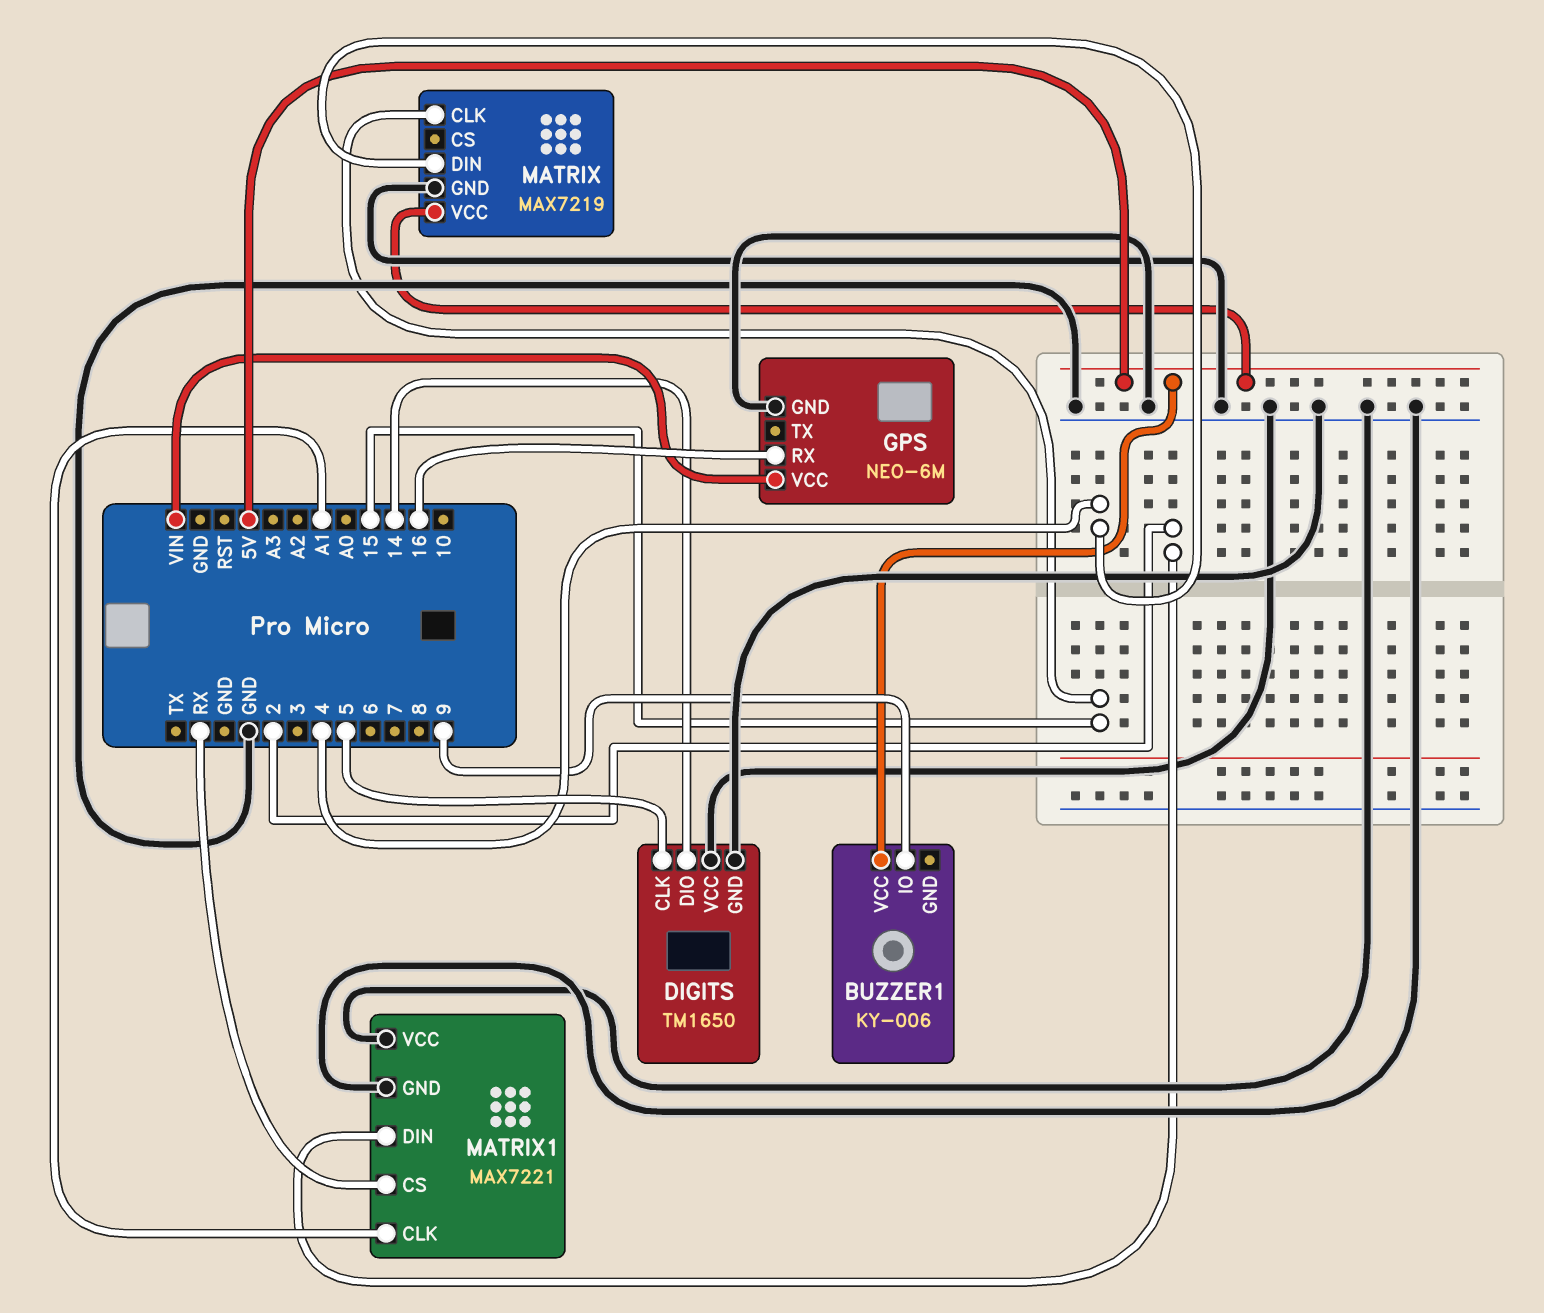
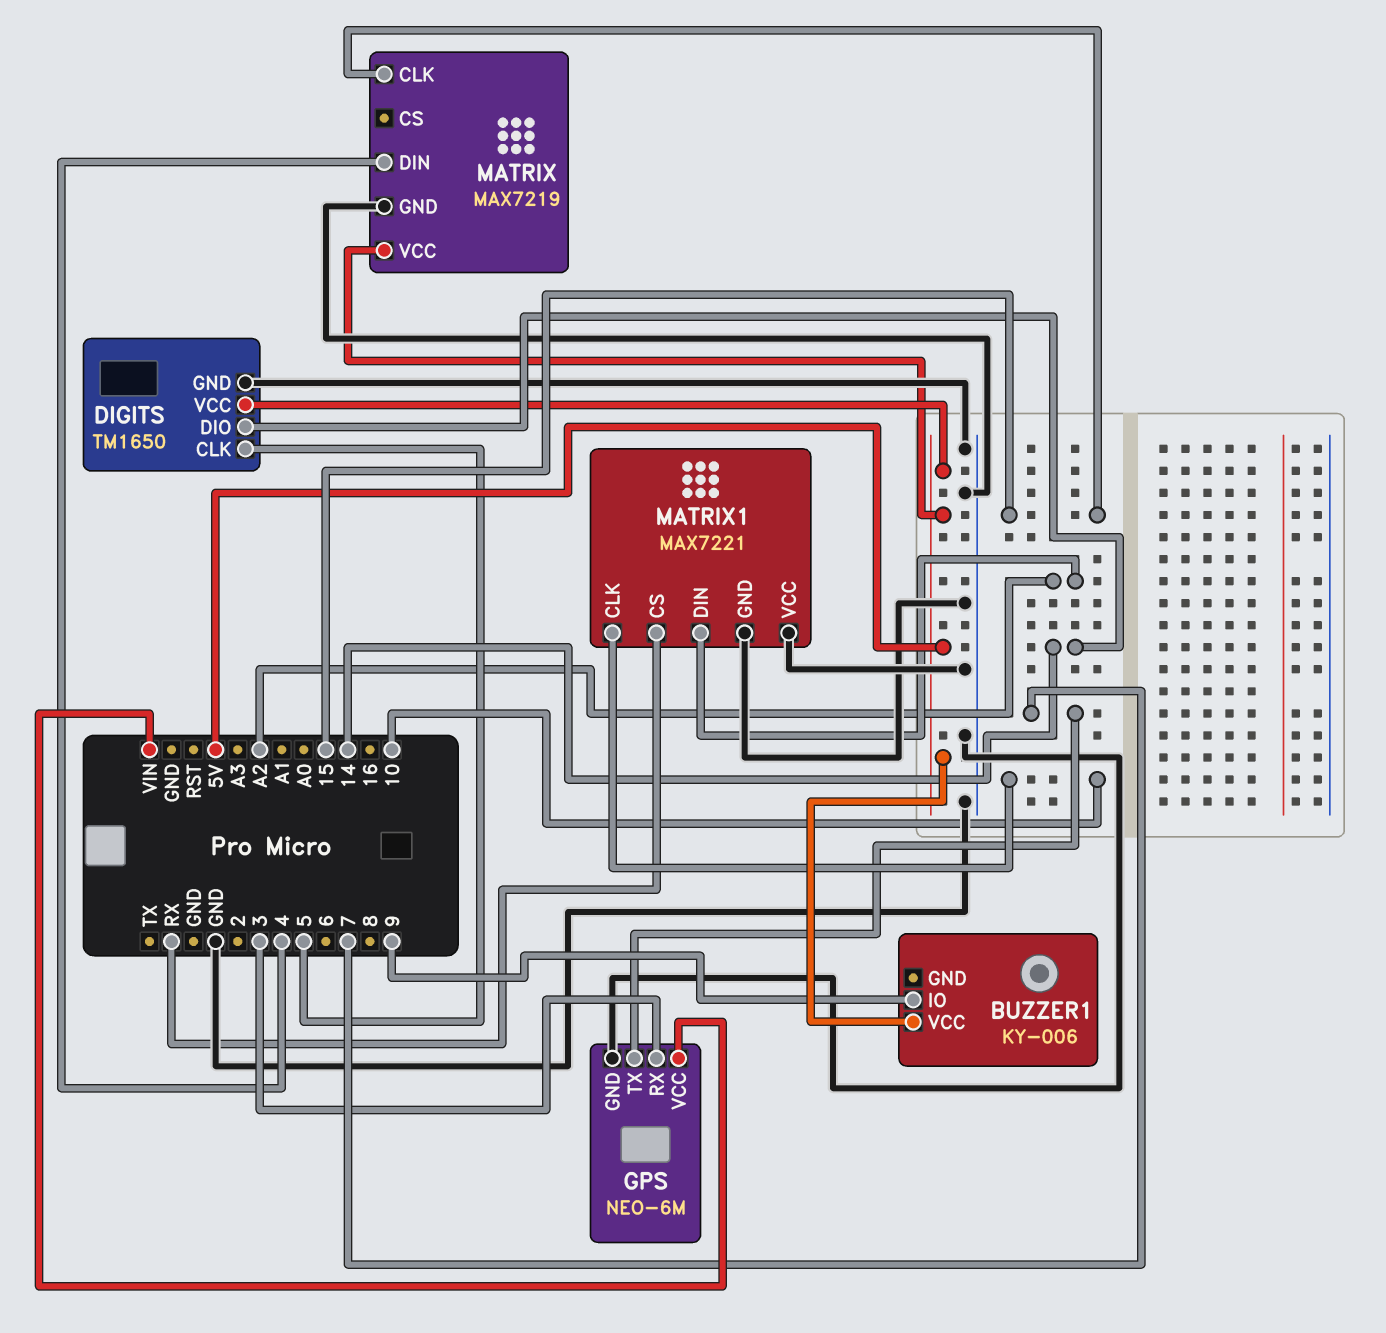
DIGITS pin VCC: GND -> 5V
GPS pin RX: 16 -> 3
GPS pin TX: none -> 7
MATRIX1 pin CLK: A1 -> 10
MATRIX1 pin DIN: 2 -> A2

